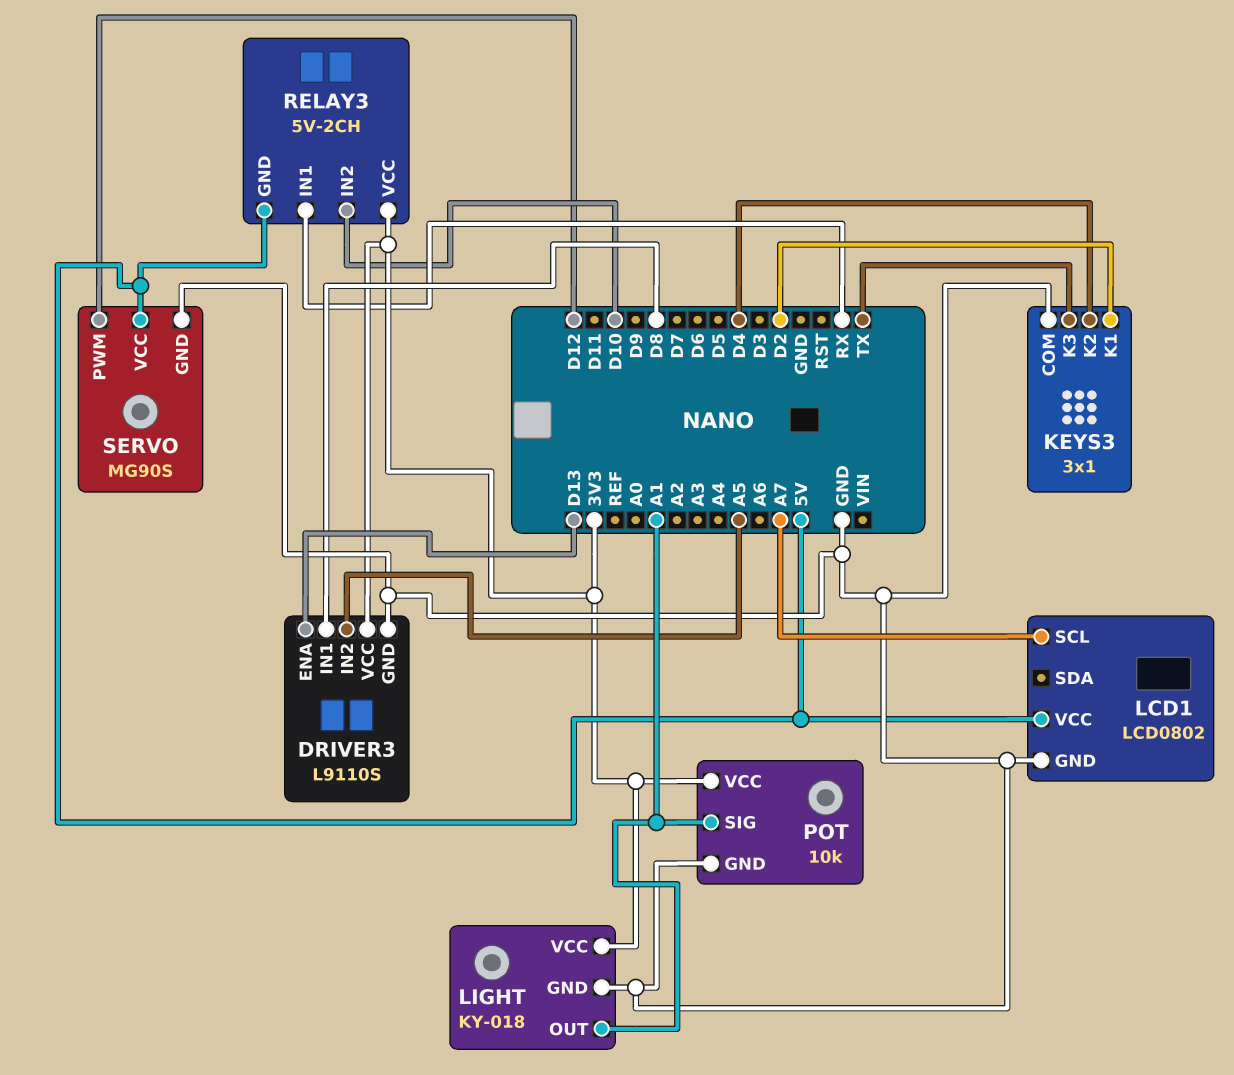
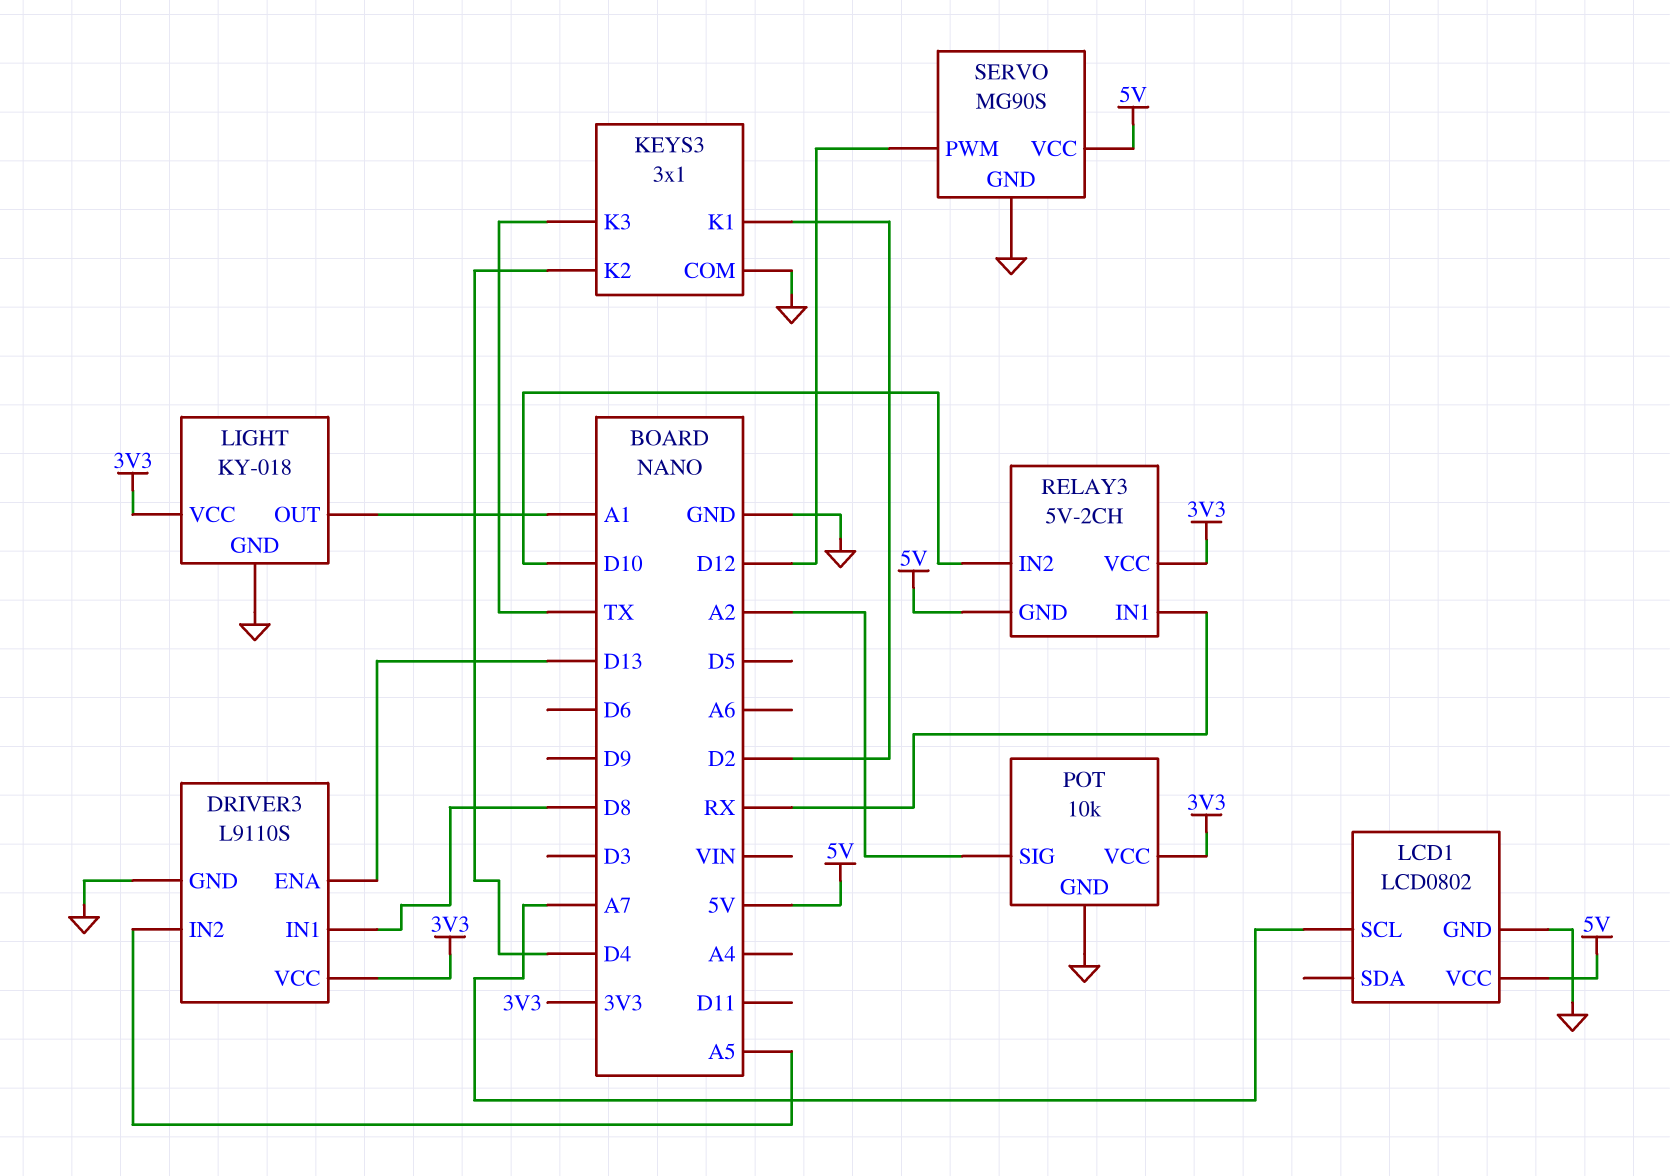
POT pin SIG: A1 -> A2

